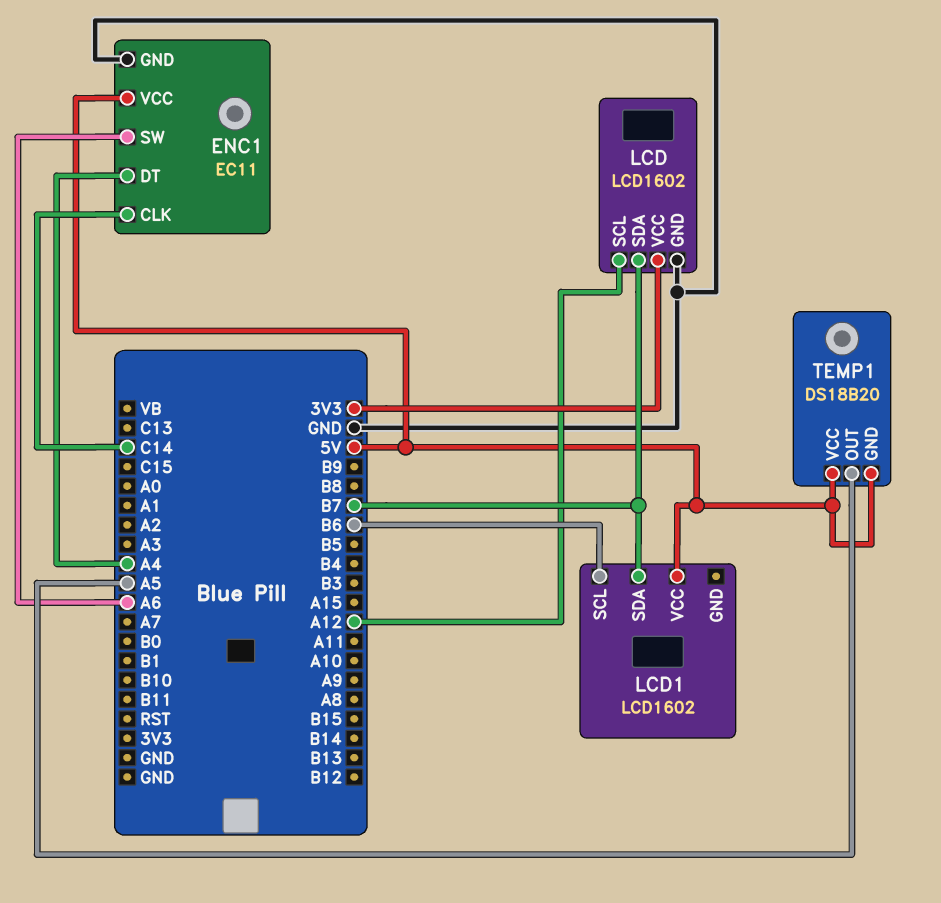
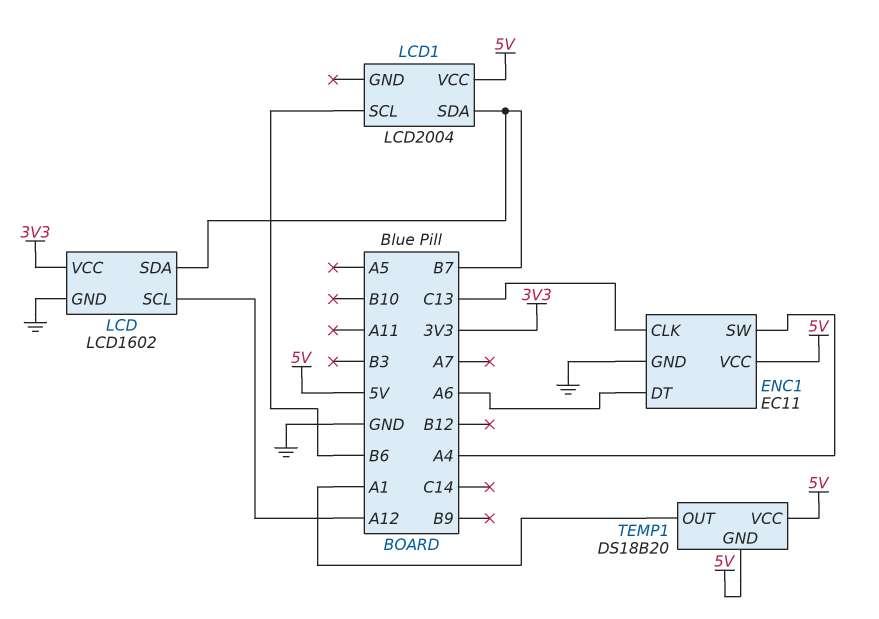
ENC1 pin CLK: C14 -> C13
ENC1 pin DT: A4 -> A6
ENC1 pin SW: A6 -> A4
LCD1: LCD1602 -> LCD2004
TEMP1 pin OUT: A5 -> A1

